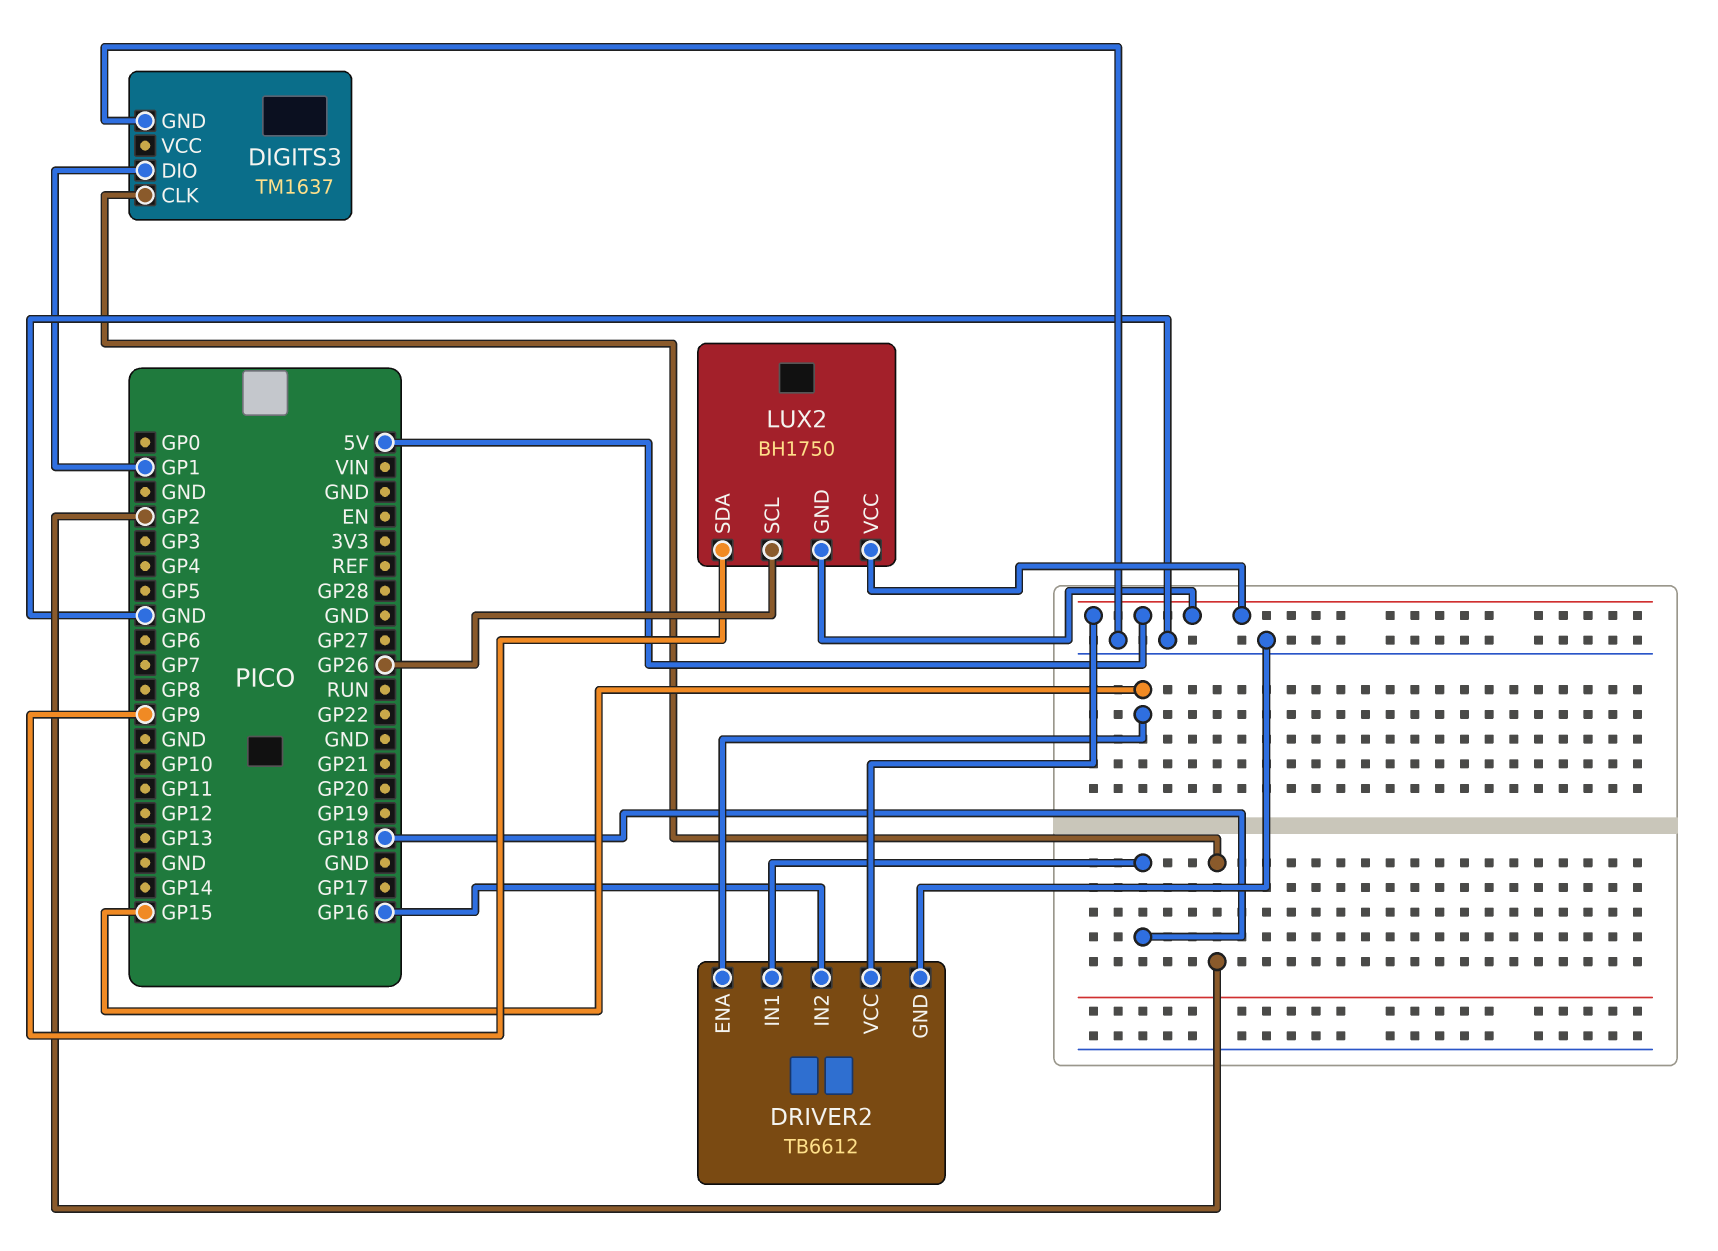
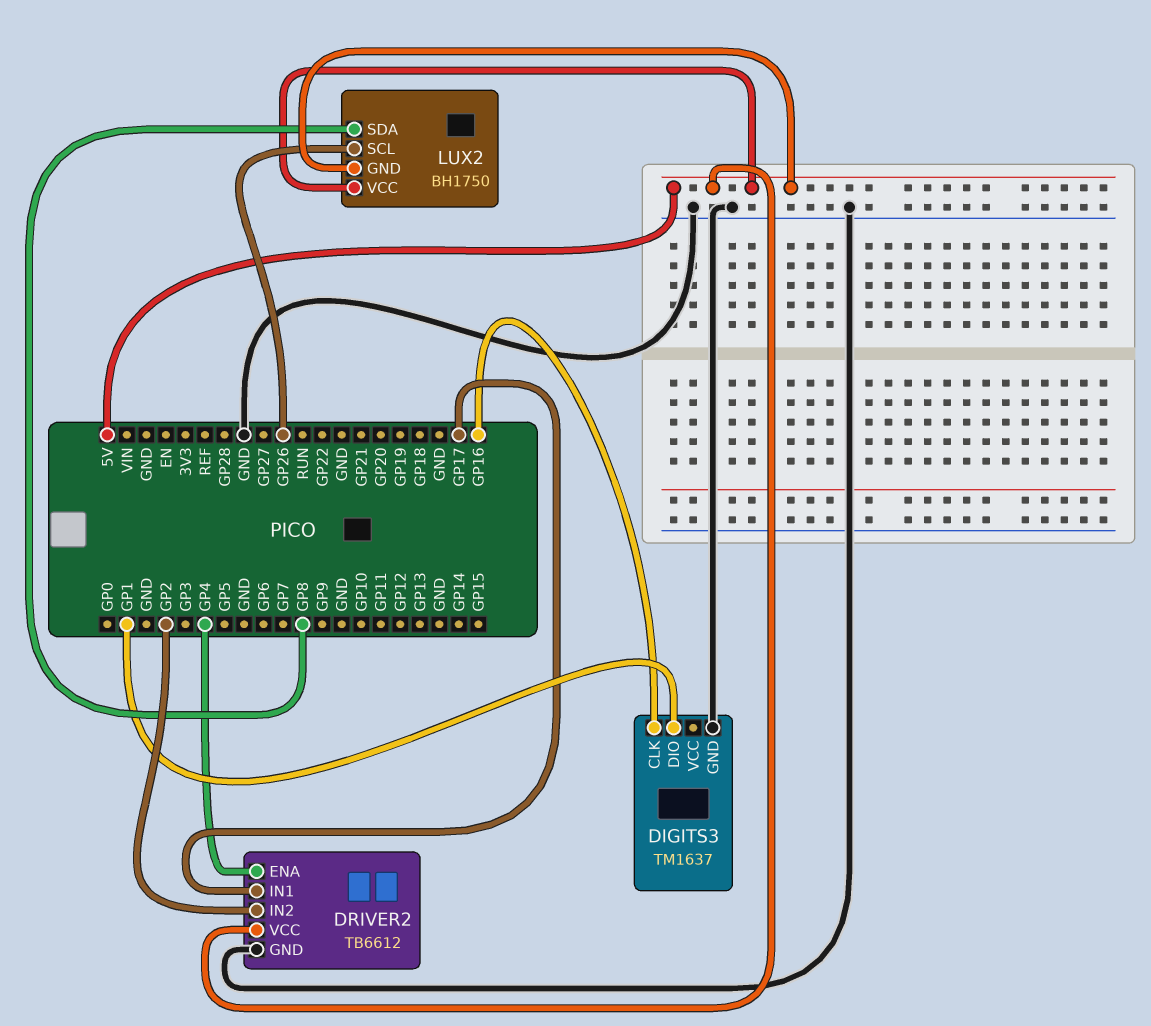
DIGITS3 pin CLK: GP2 -> GP16
DRIVER2 pin ENA: GP15 -> GP4
DRIVER2 pin IN1: GP18 -> GP17
DRIVER2 pin IN2: GP16 -> GP2
LUX2 pin SDA: GP9 -> GP8

